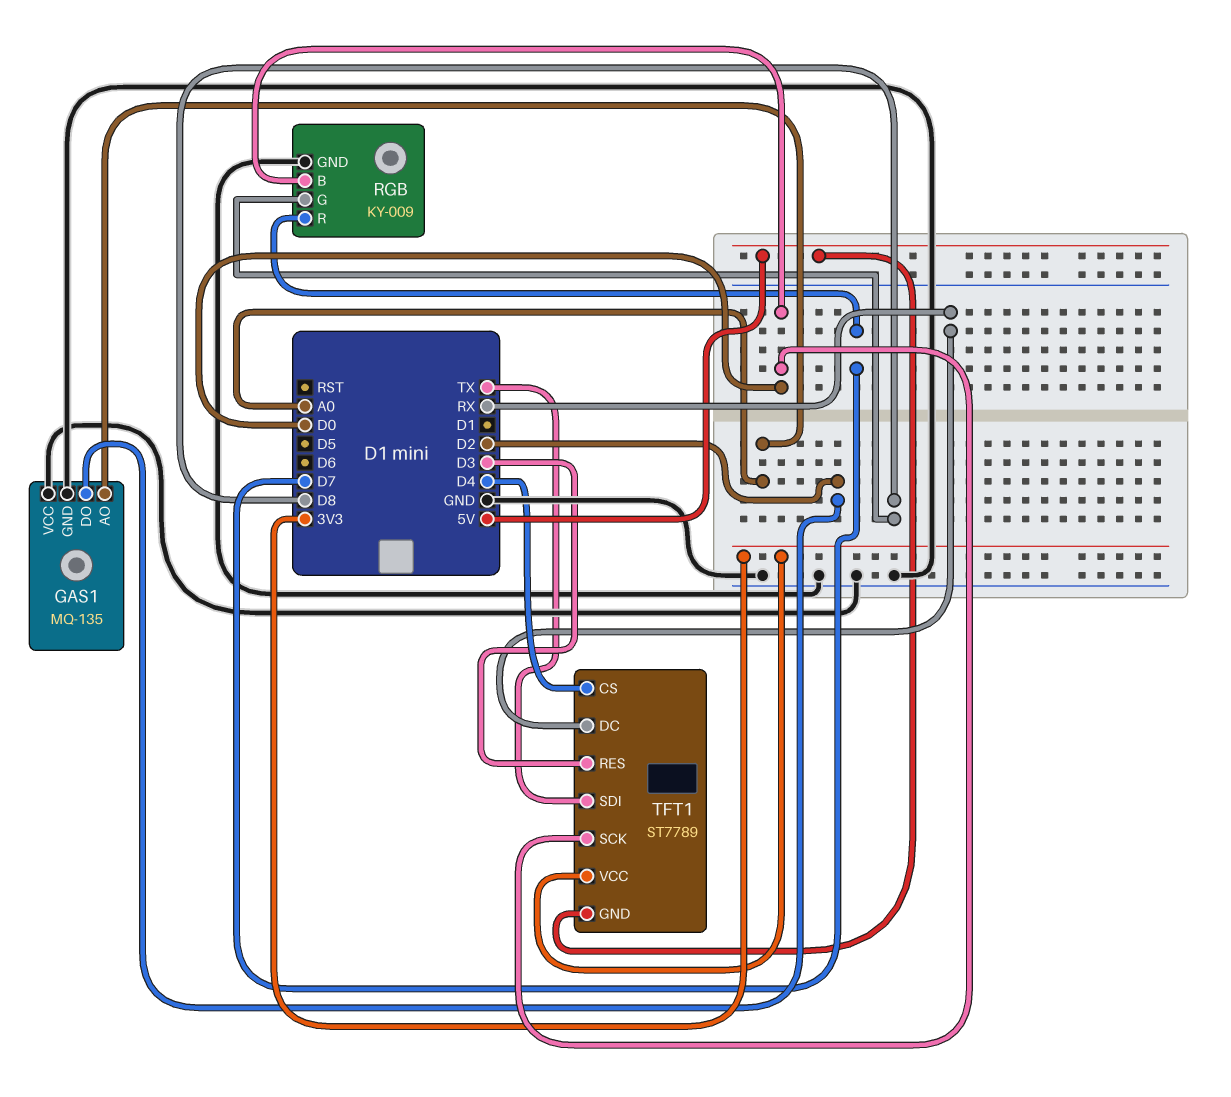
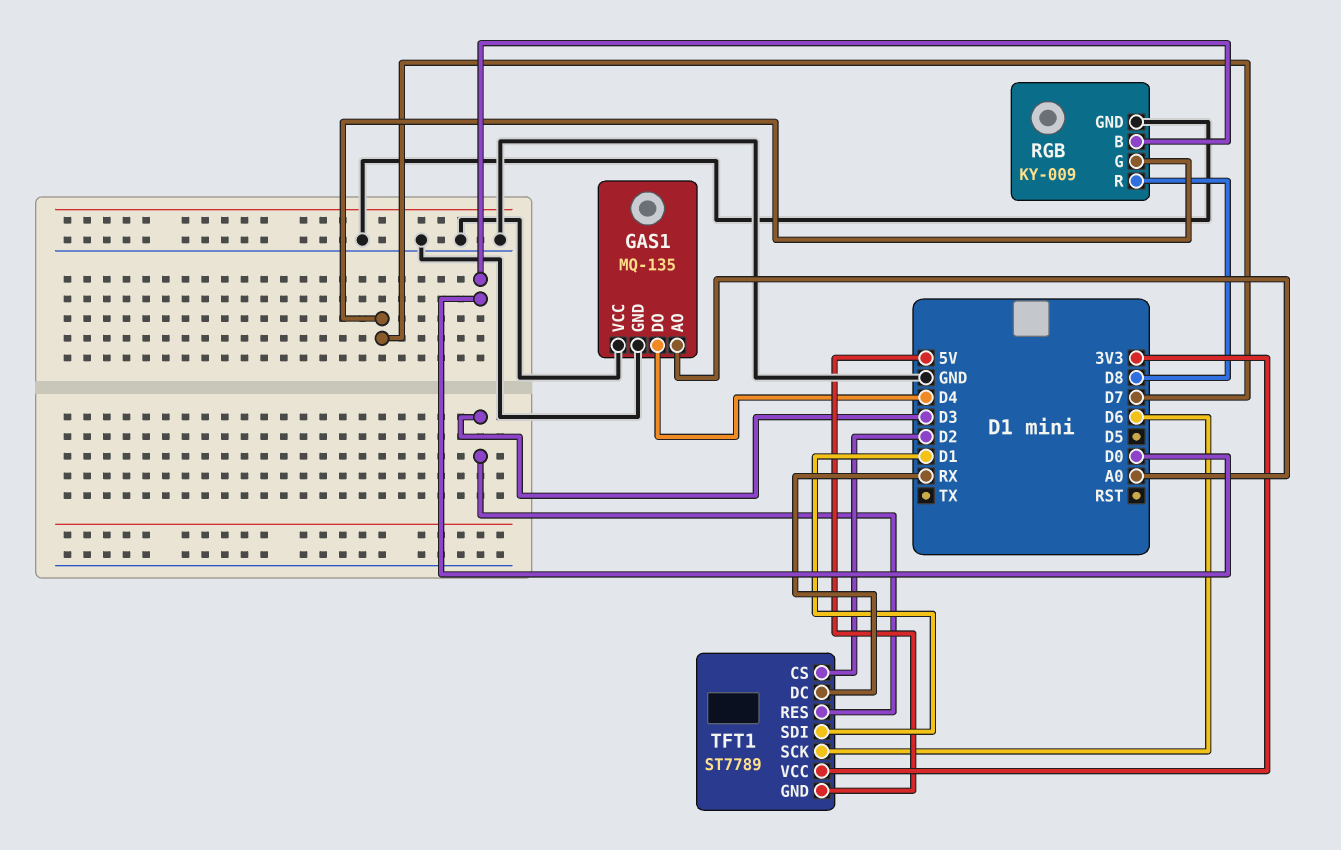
GAS1 pin DO: D2 -> D4
RGB pin G: D8 -> D7
RGB pin R: D7 -> D8
TFT1 pin CS: D4 -> D2
TFT1 pin SCK: D0 -> D6
TFT1 pin SDI: TX -> D1

